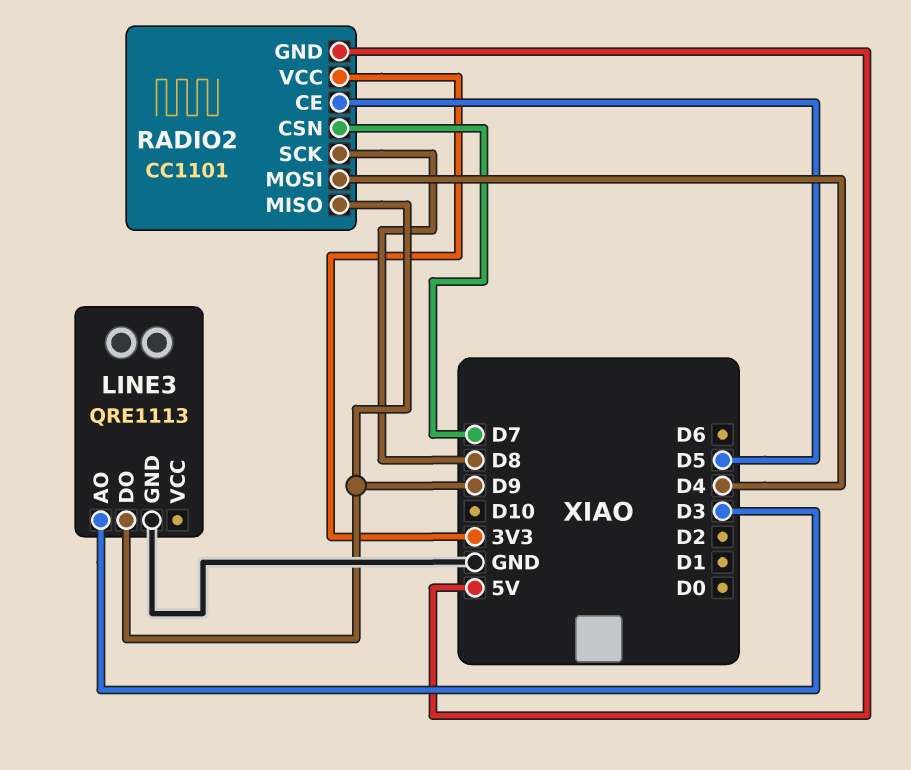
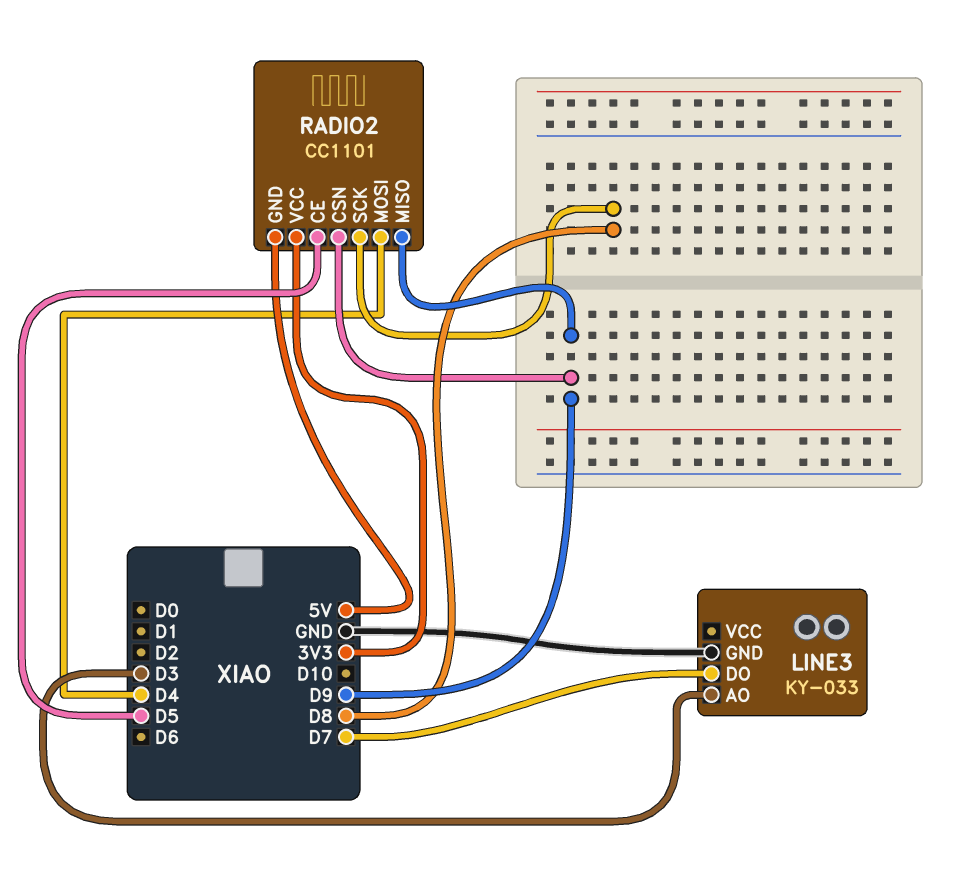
LINE3: QRE1113 -> KY-033
LINE3 pin DO: D9 -> D7
RADIO2 pin CSN: D7 -> D9

